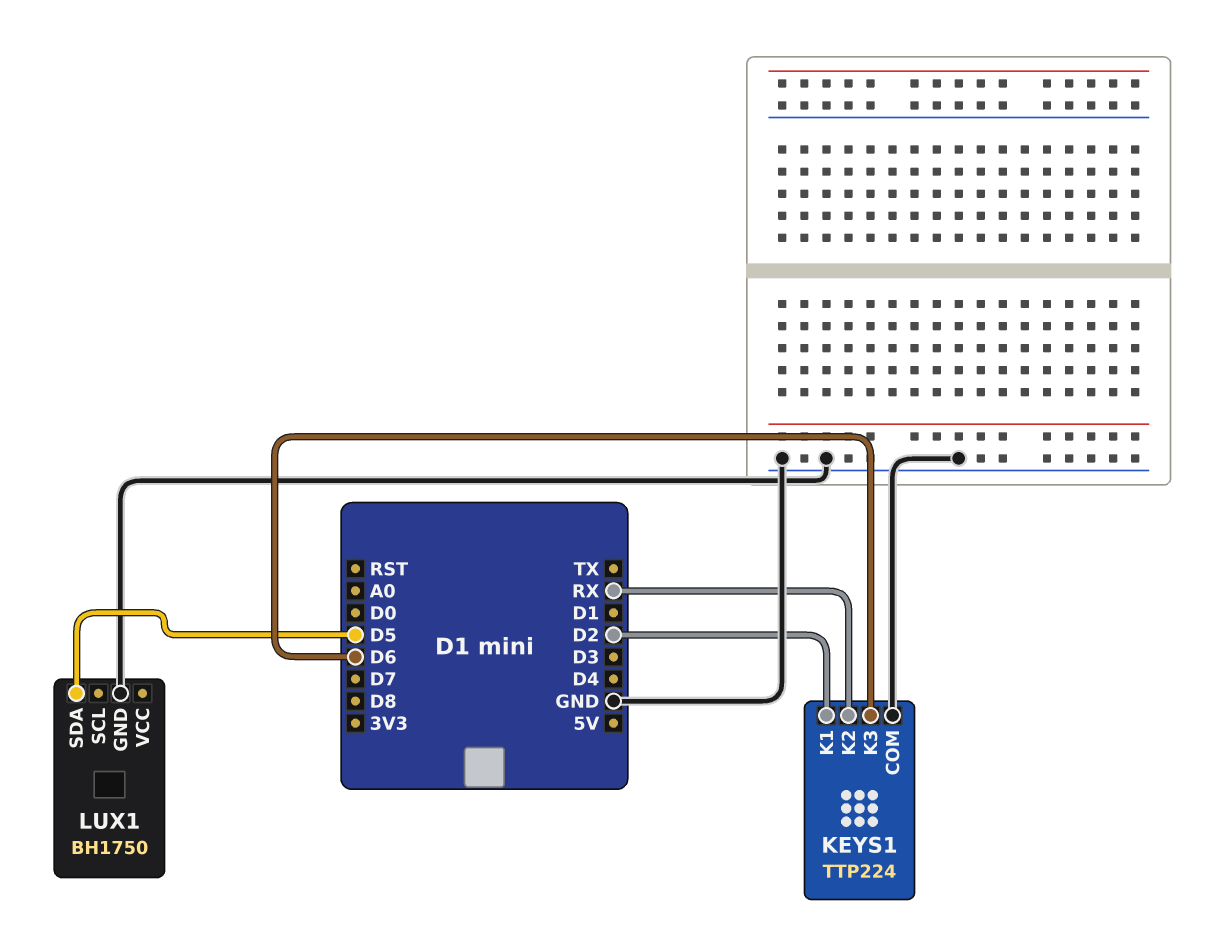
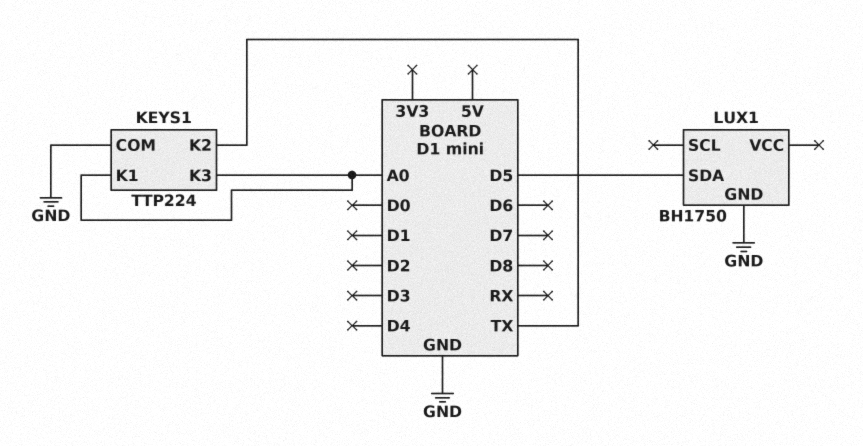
KEYS1 pin K1: D2 -> A0
KEYS1 pin K2: RX -> TX
KEYS1 pin K3: D6 -> A0

